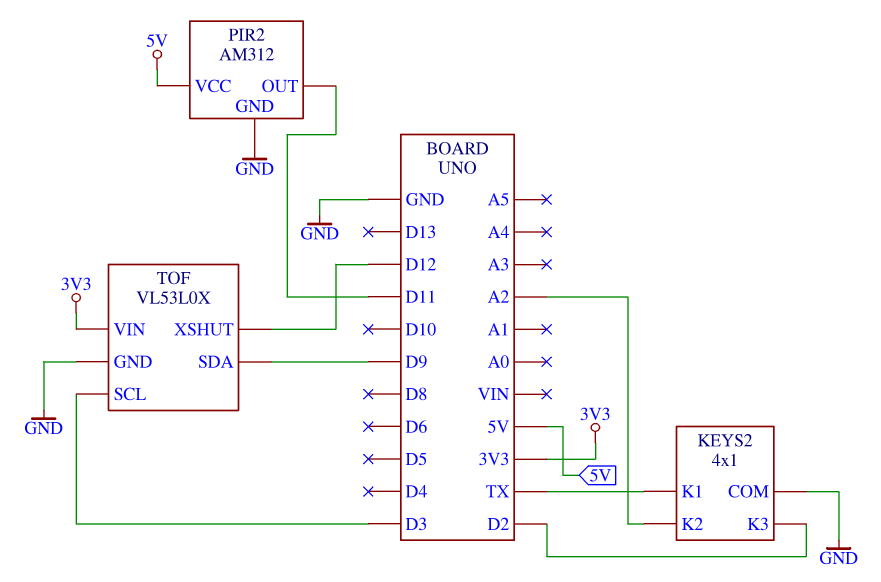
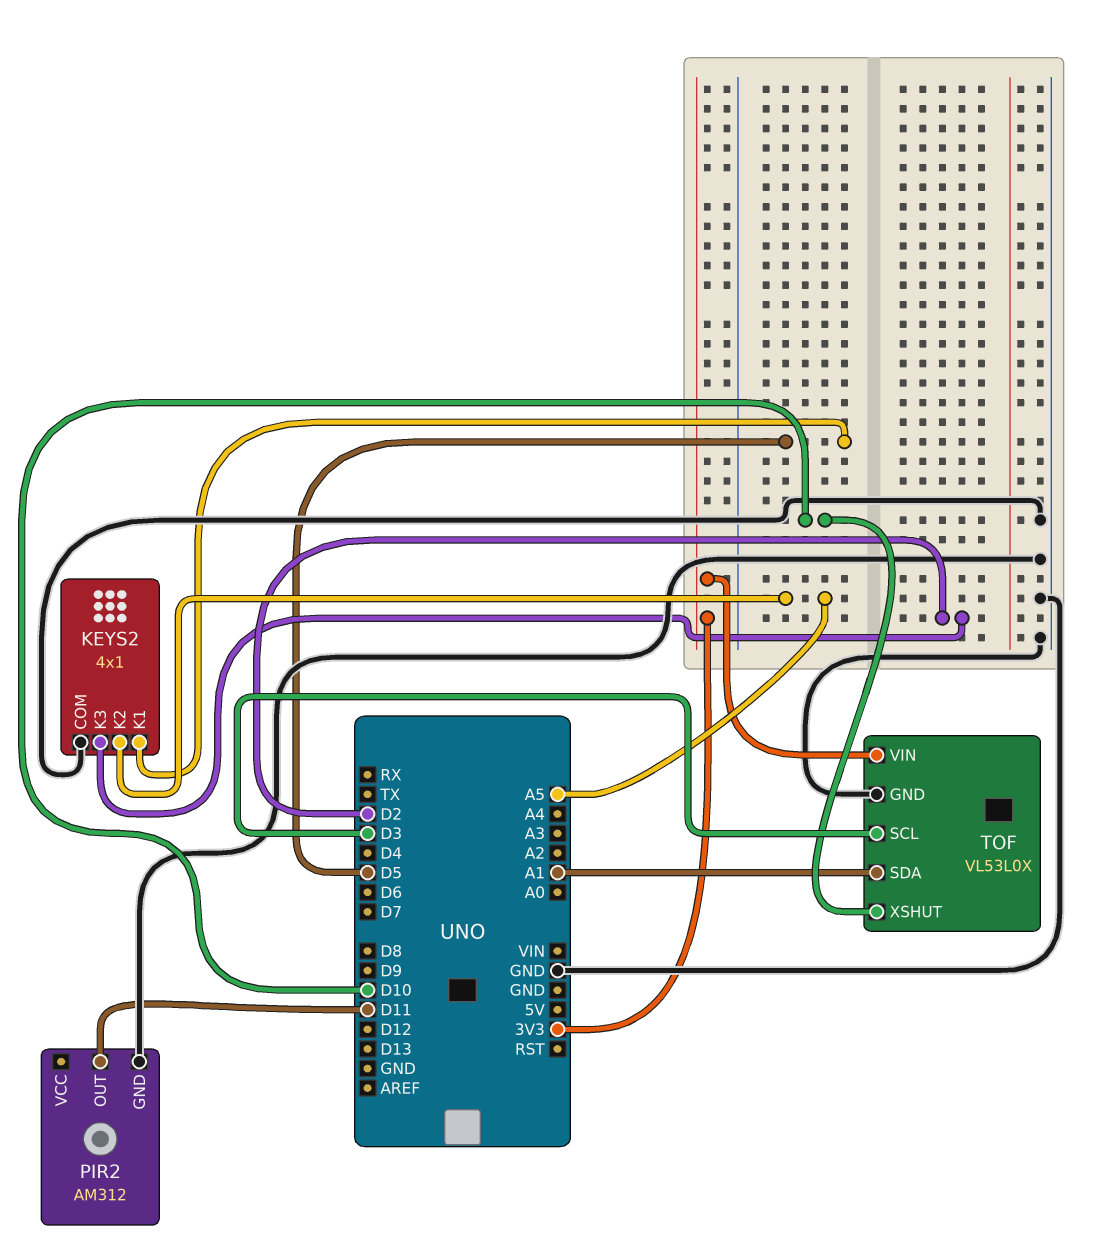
KEYS2 pin K1: TX -> D5
KEYS2 pin K2: A2 -> A5
PIR2 pin VCC: 5V -> none
TOF pin SDA: D9 -> A1
TOF pin XSHUT: D12 -> D10

